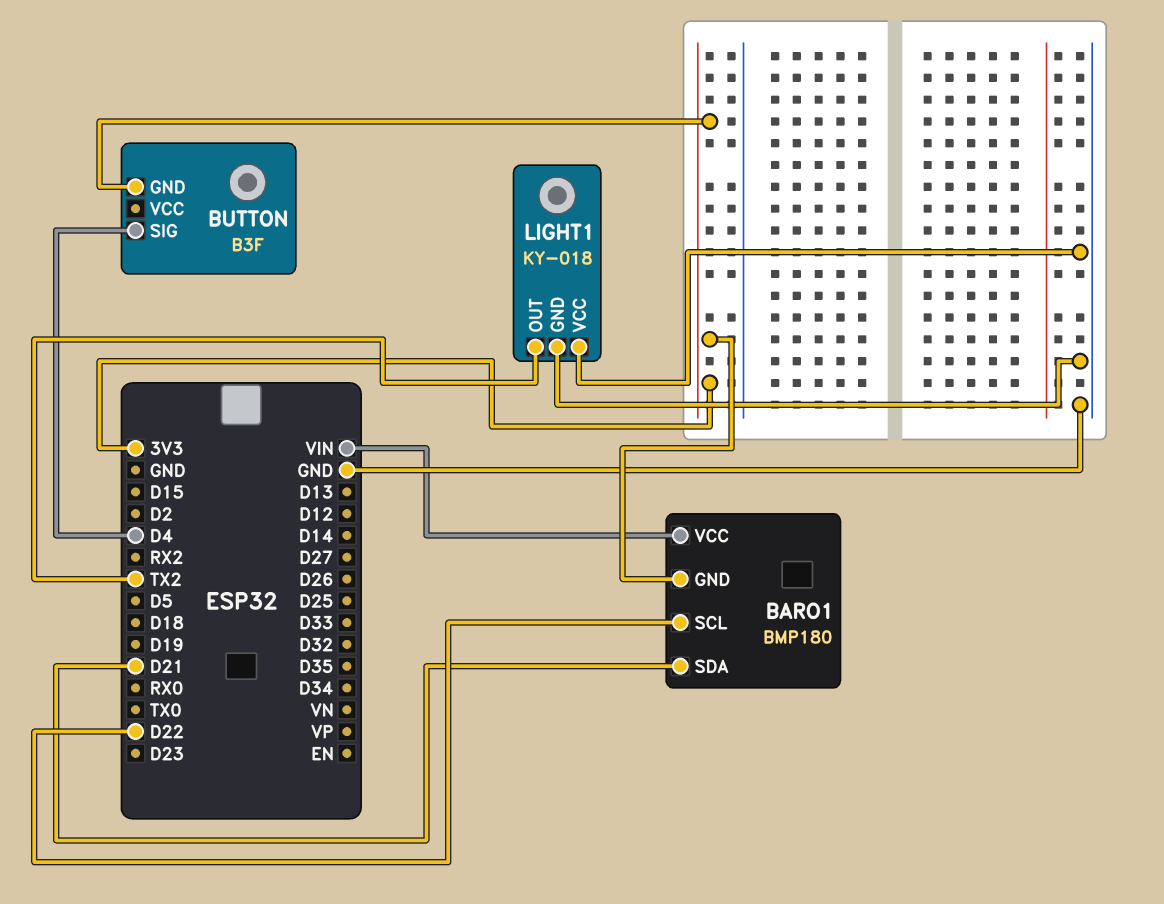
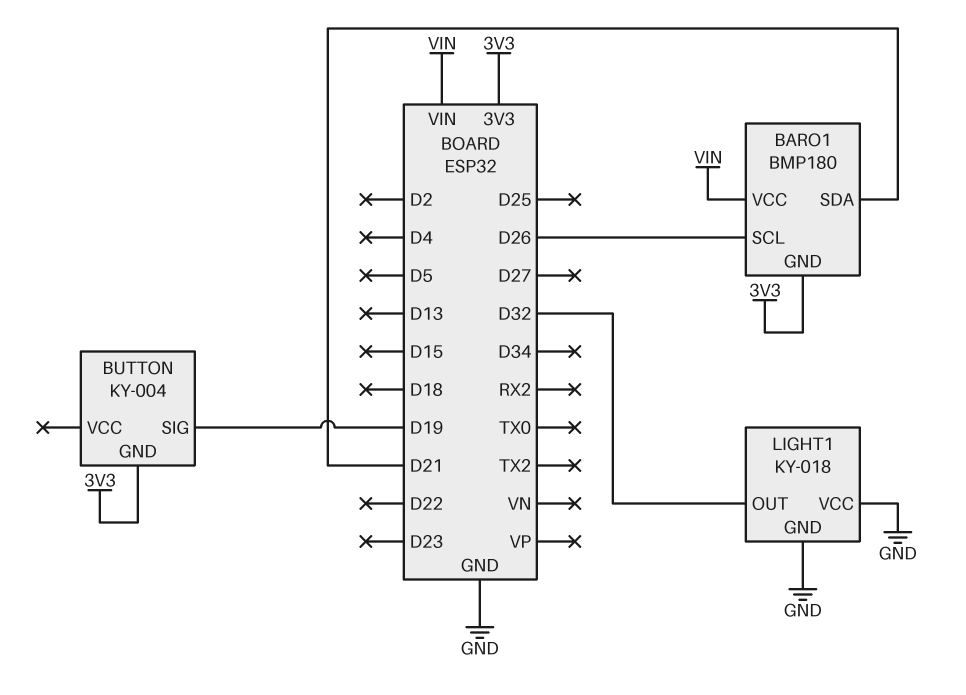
BARO1 pin SCL: D22 -> D26
BUTTON: B3F -> KY-004
BUTTON pin SIG: D4 -> D19
LIGHT1 pin OUT: TX2 -> D32

